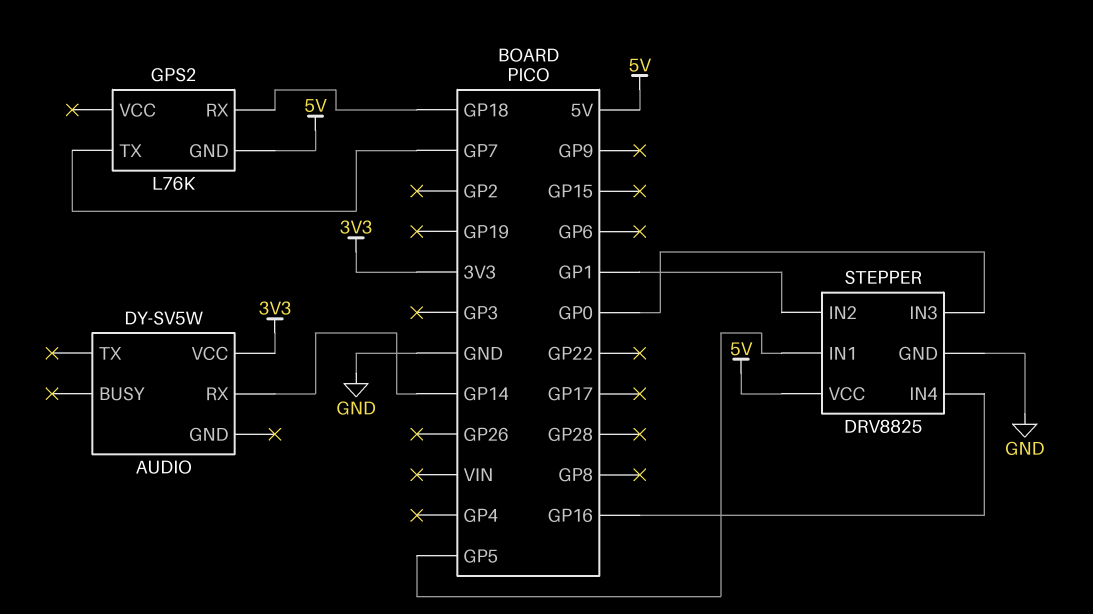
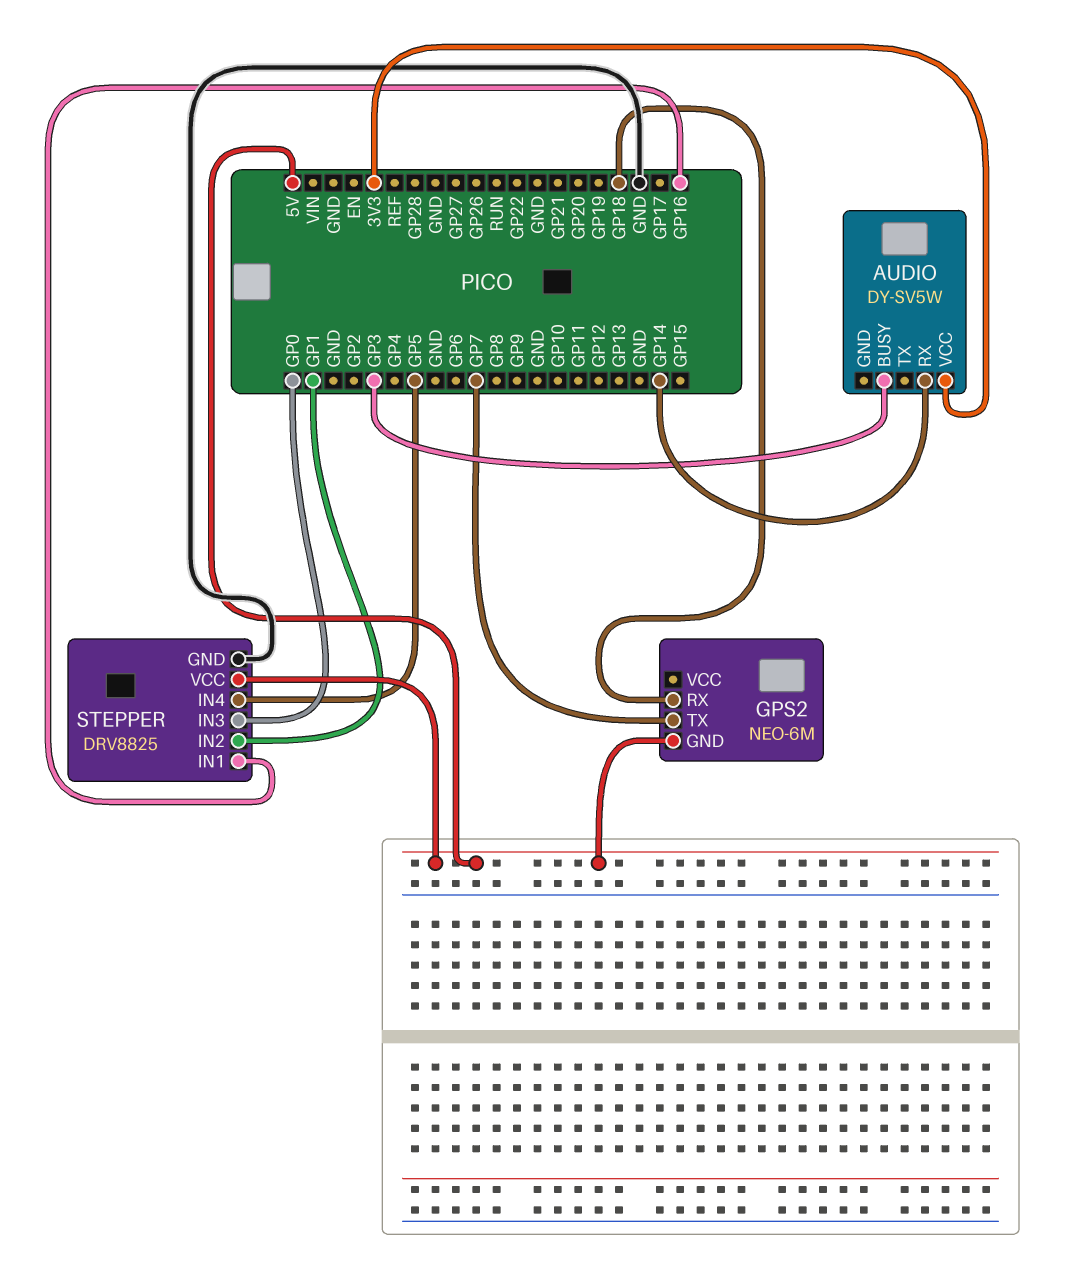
AUDIO pin BUSY: none -> GP3
GPS2: L76K -> NEO-6M
STEPPER pin IN1: GP5 -> GP16
STEPPER pin IN4: GP16 -> GP5

